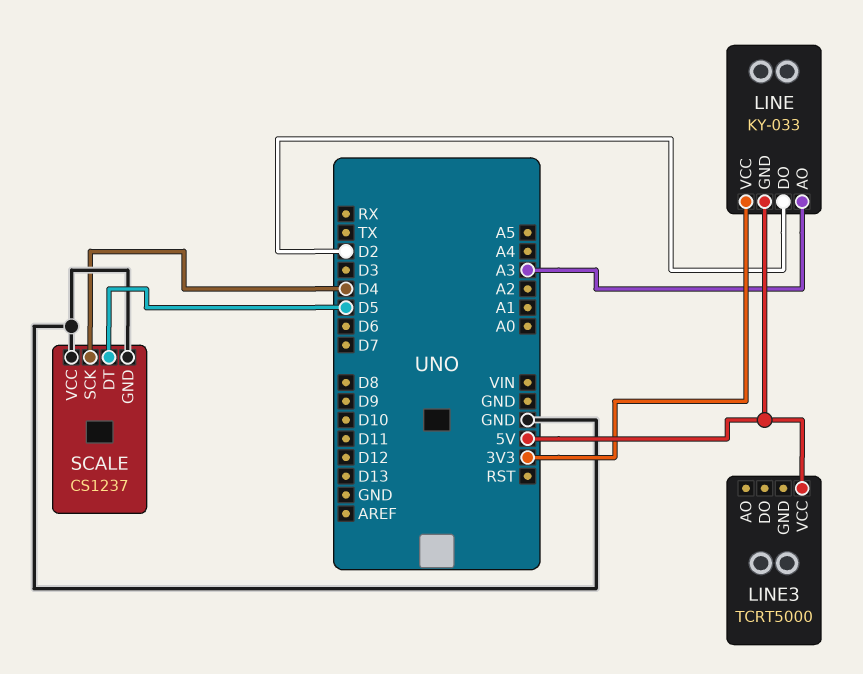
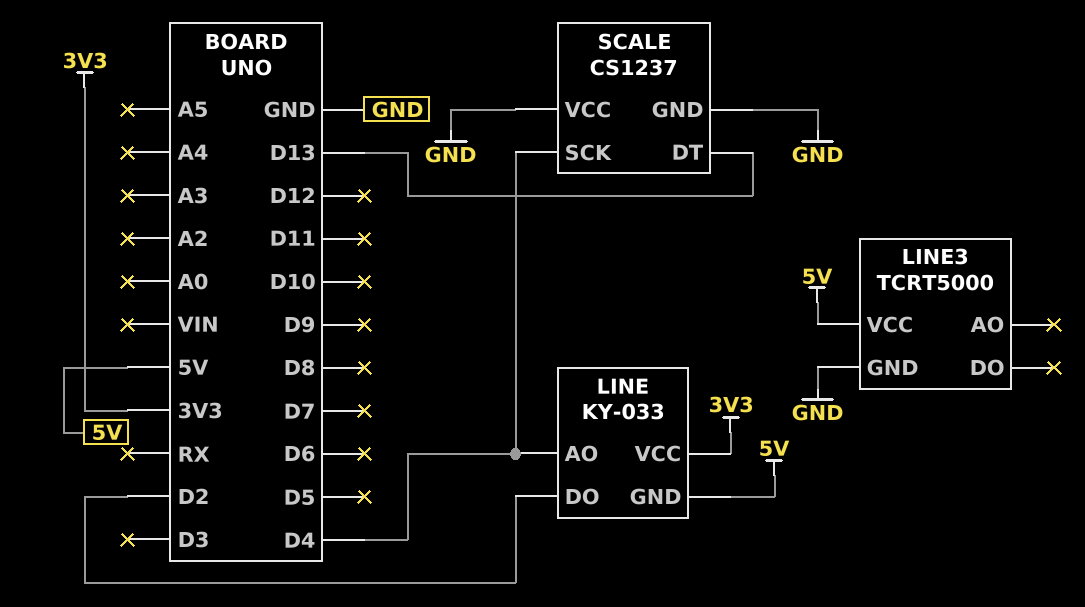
LINE pin AO: A3 -> D4
LINE3 pin GND: none -> GND
SCALE pin DT: D5 -> D13

